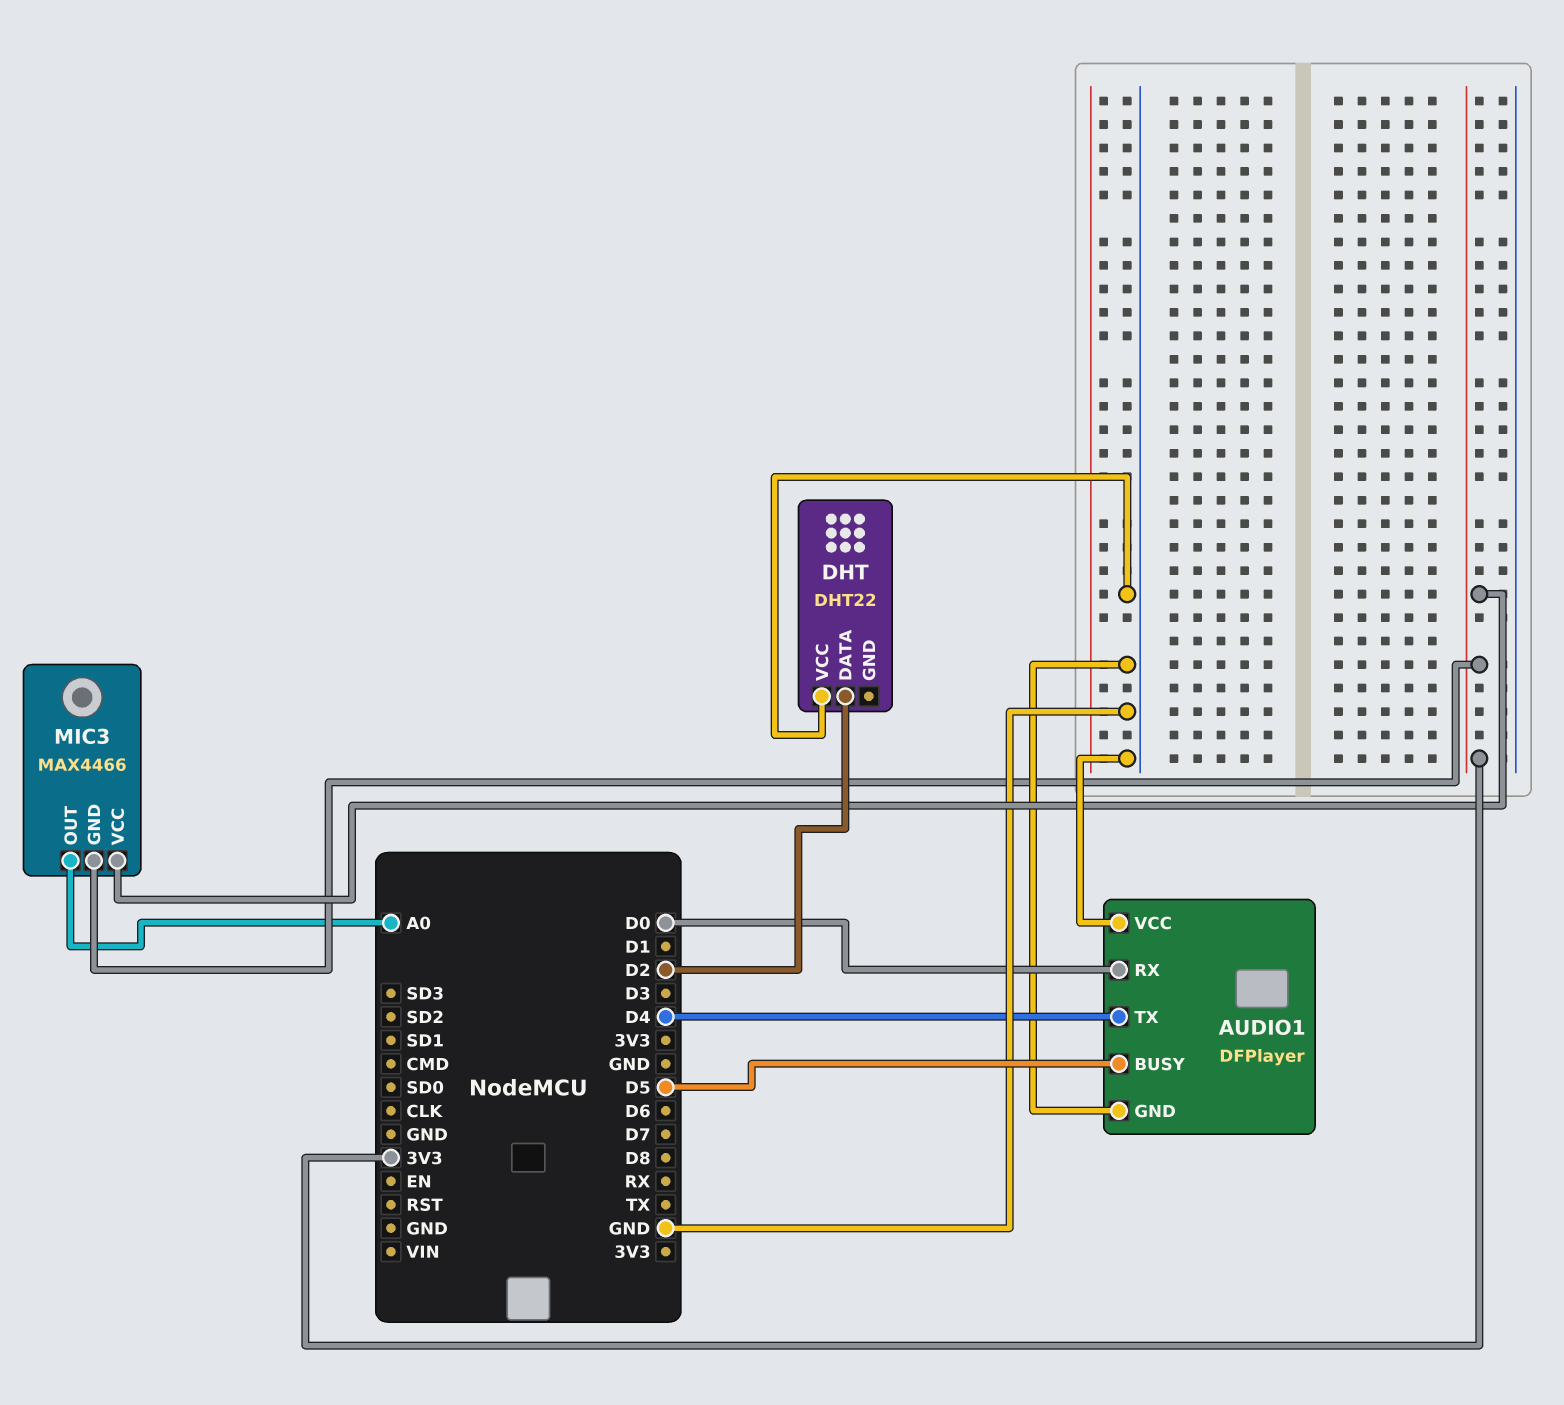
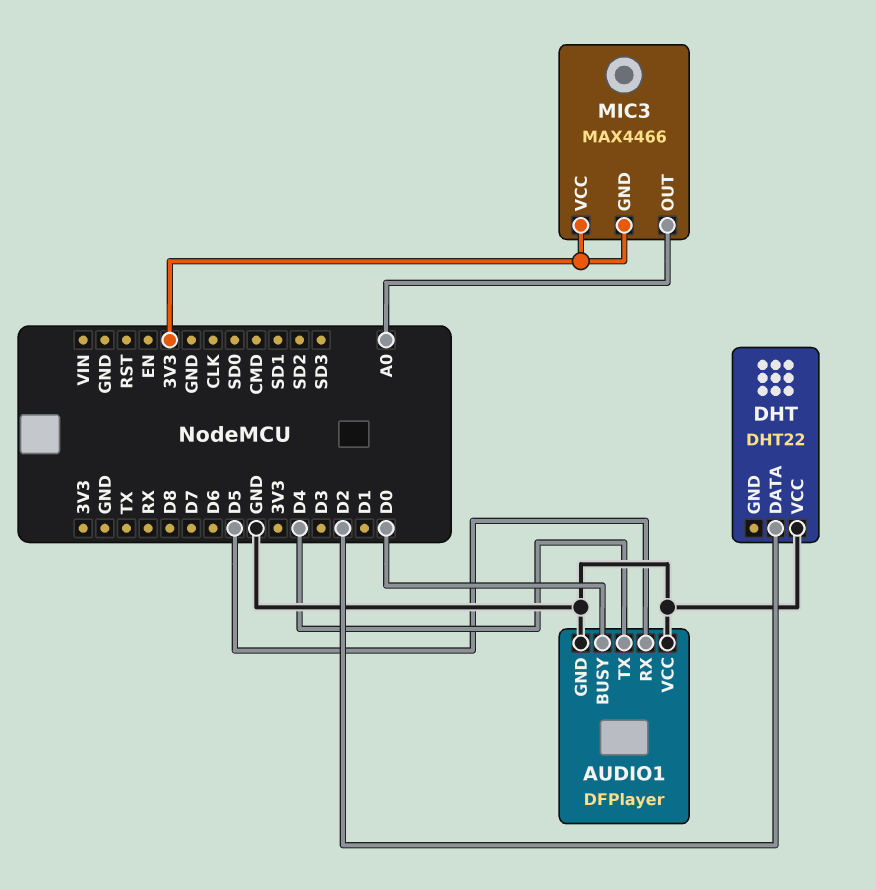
AUDIO1 pin BUSY: D5 -> D0
AUDIO1 pin RX: D0 -> D5

